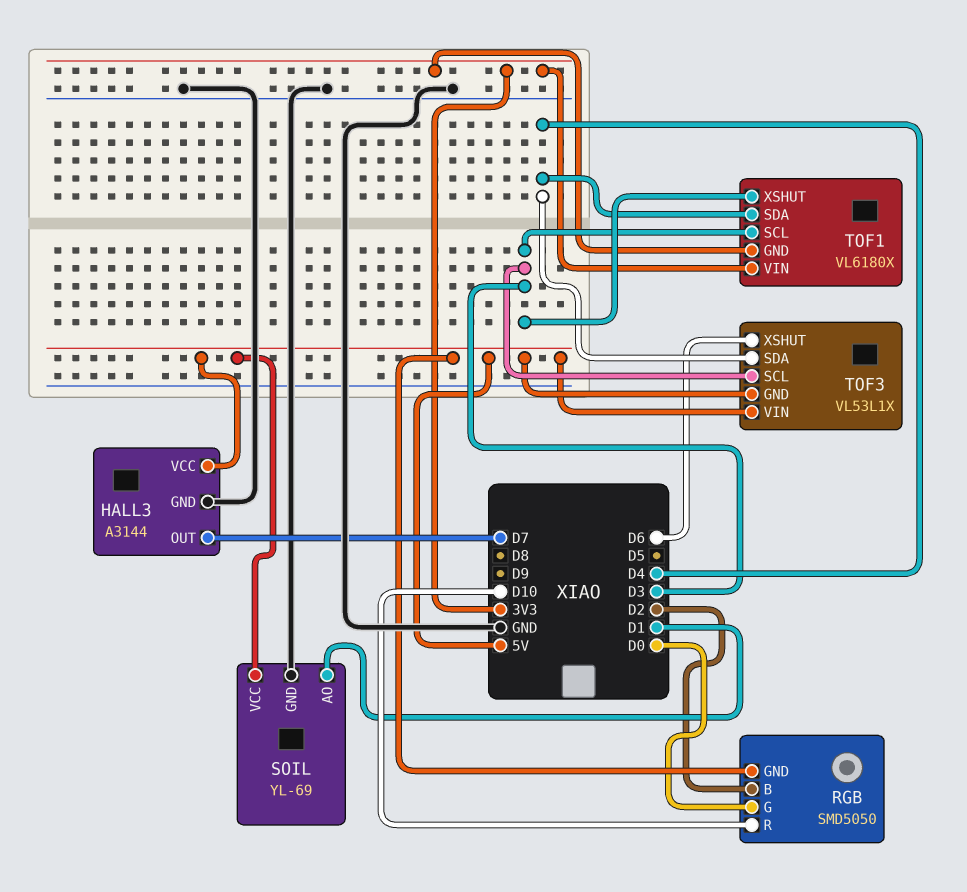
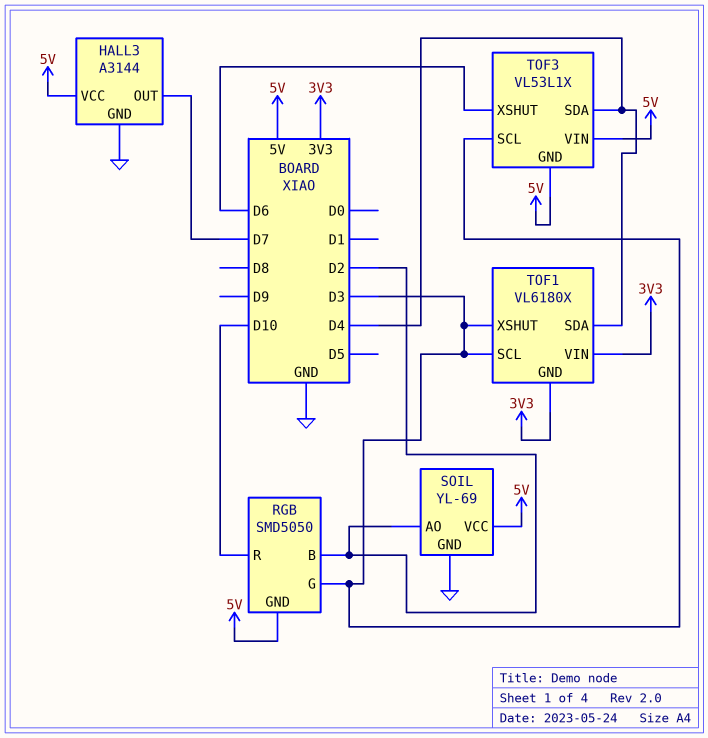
RGB pin G: D0 -> D3
SOIL pin AO: D1 -> D2

